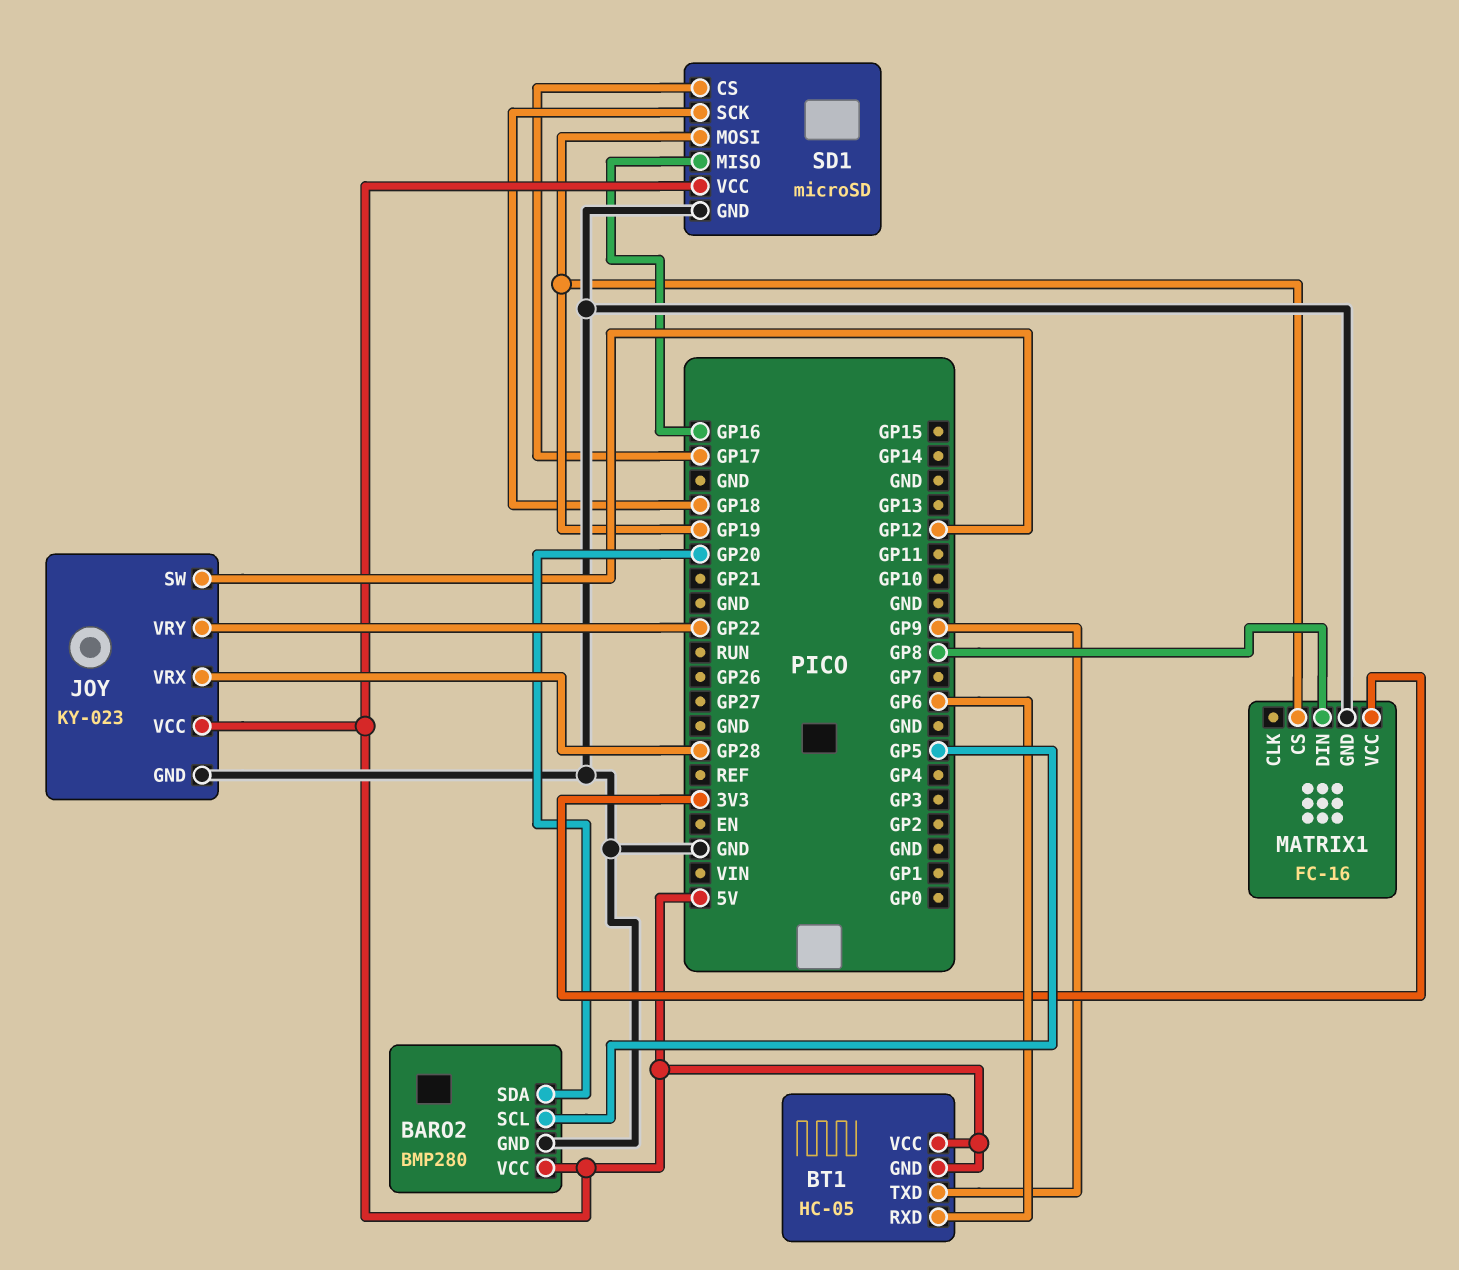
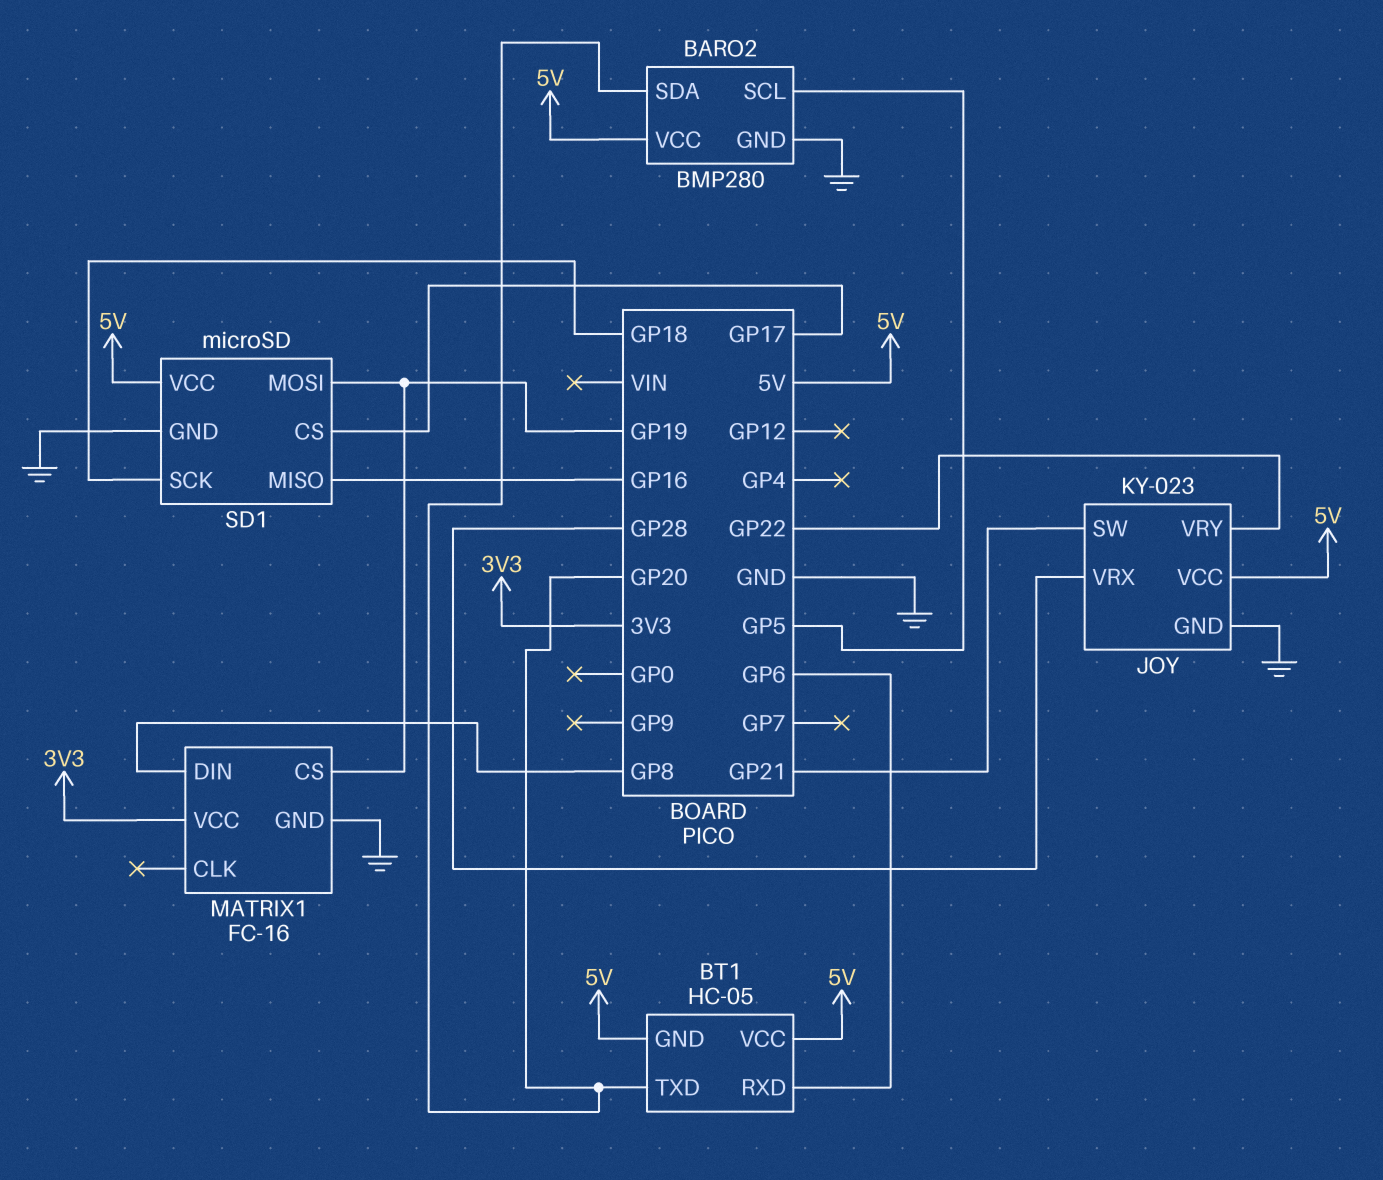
BT1 pin TXD: GP9 -> GP20
JOY pin SW: GP12 -> GP21

